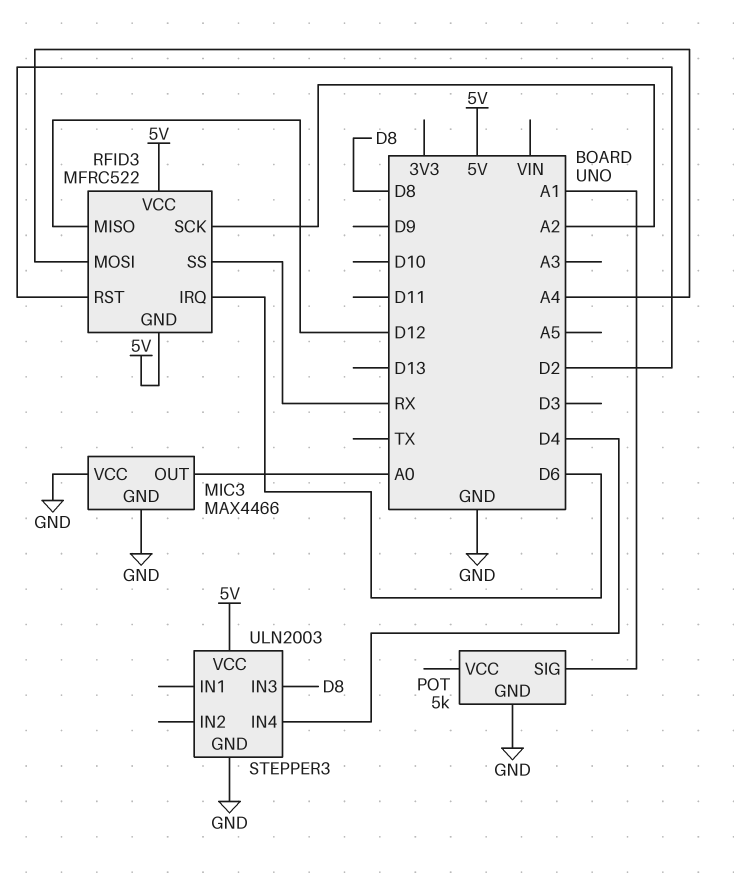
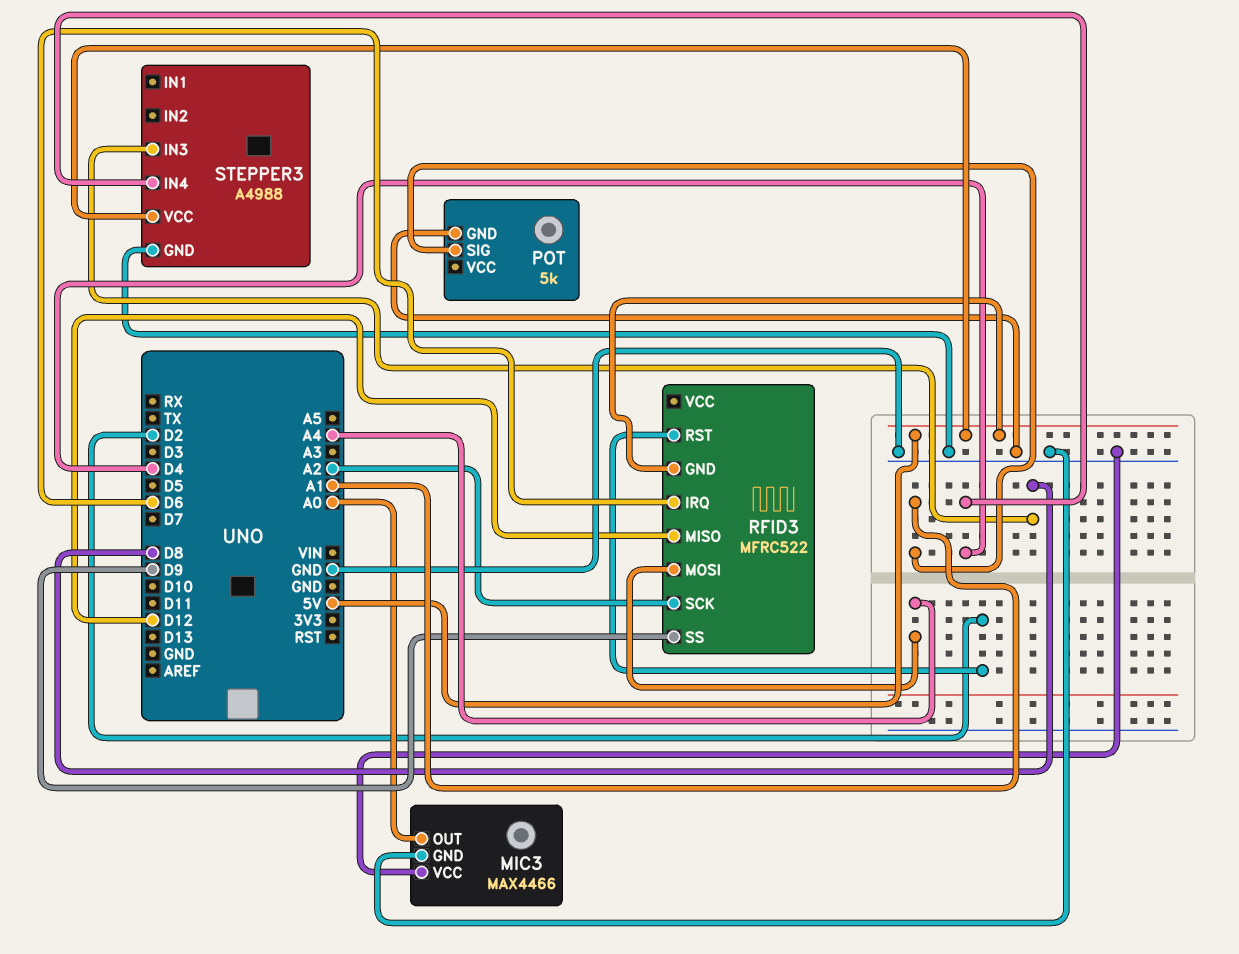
RFID3 pin SS: RX -> D9
RFID3 pin VCC: 5V -> none
STEPPER3: ULN2003 -> A4988

